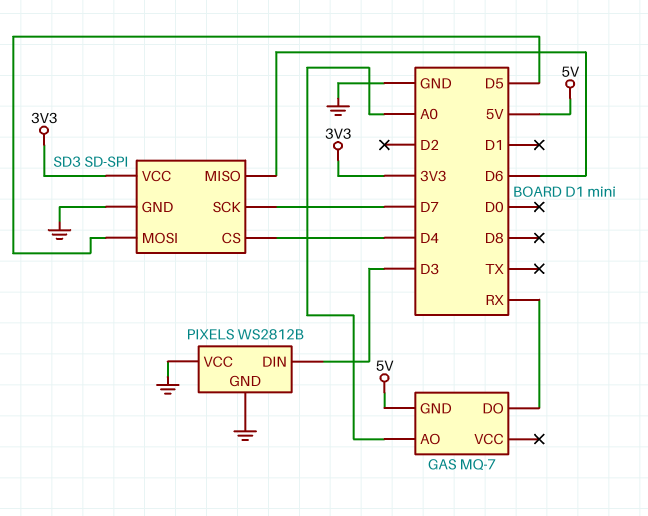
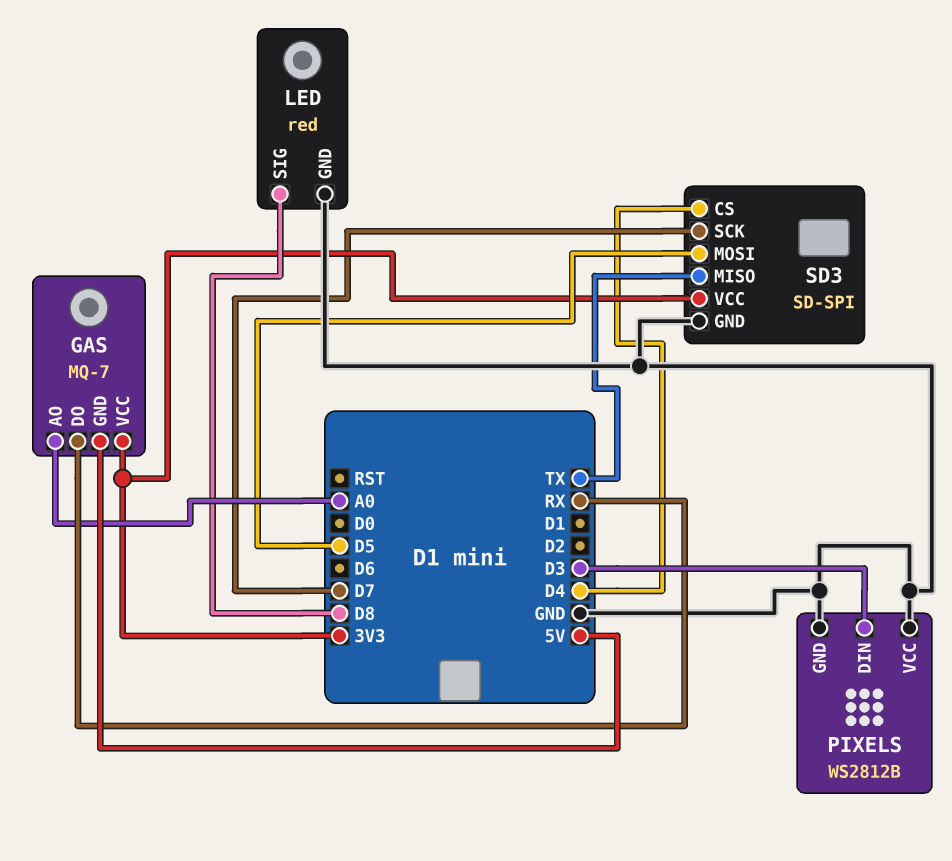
GAS pin VCC: none -> 3V3
LED: none -> red
LED pin GND: none -> GND
LED pin SIG: none -> D8
SD3 pin MISO: D6 -> TX

